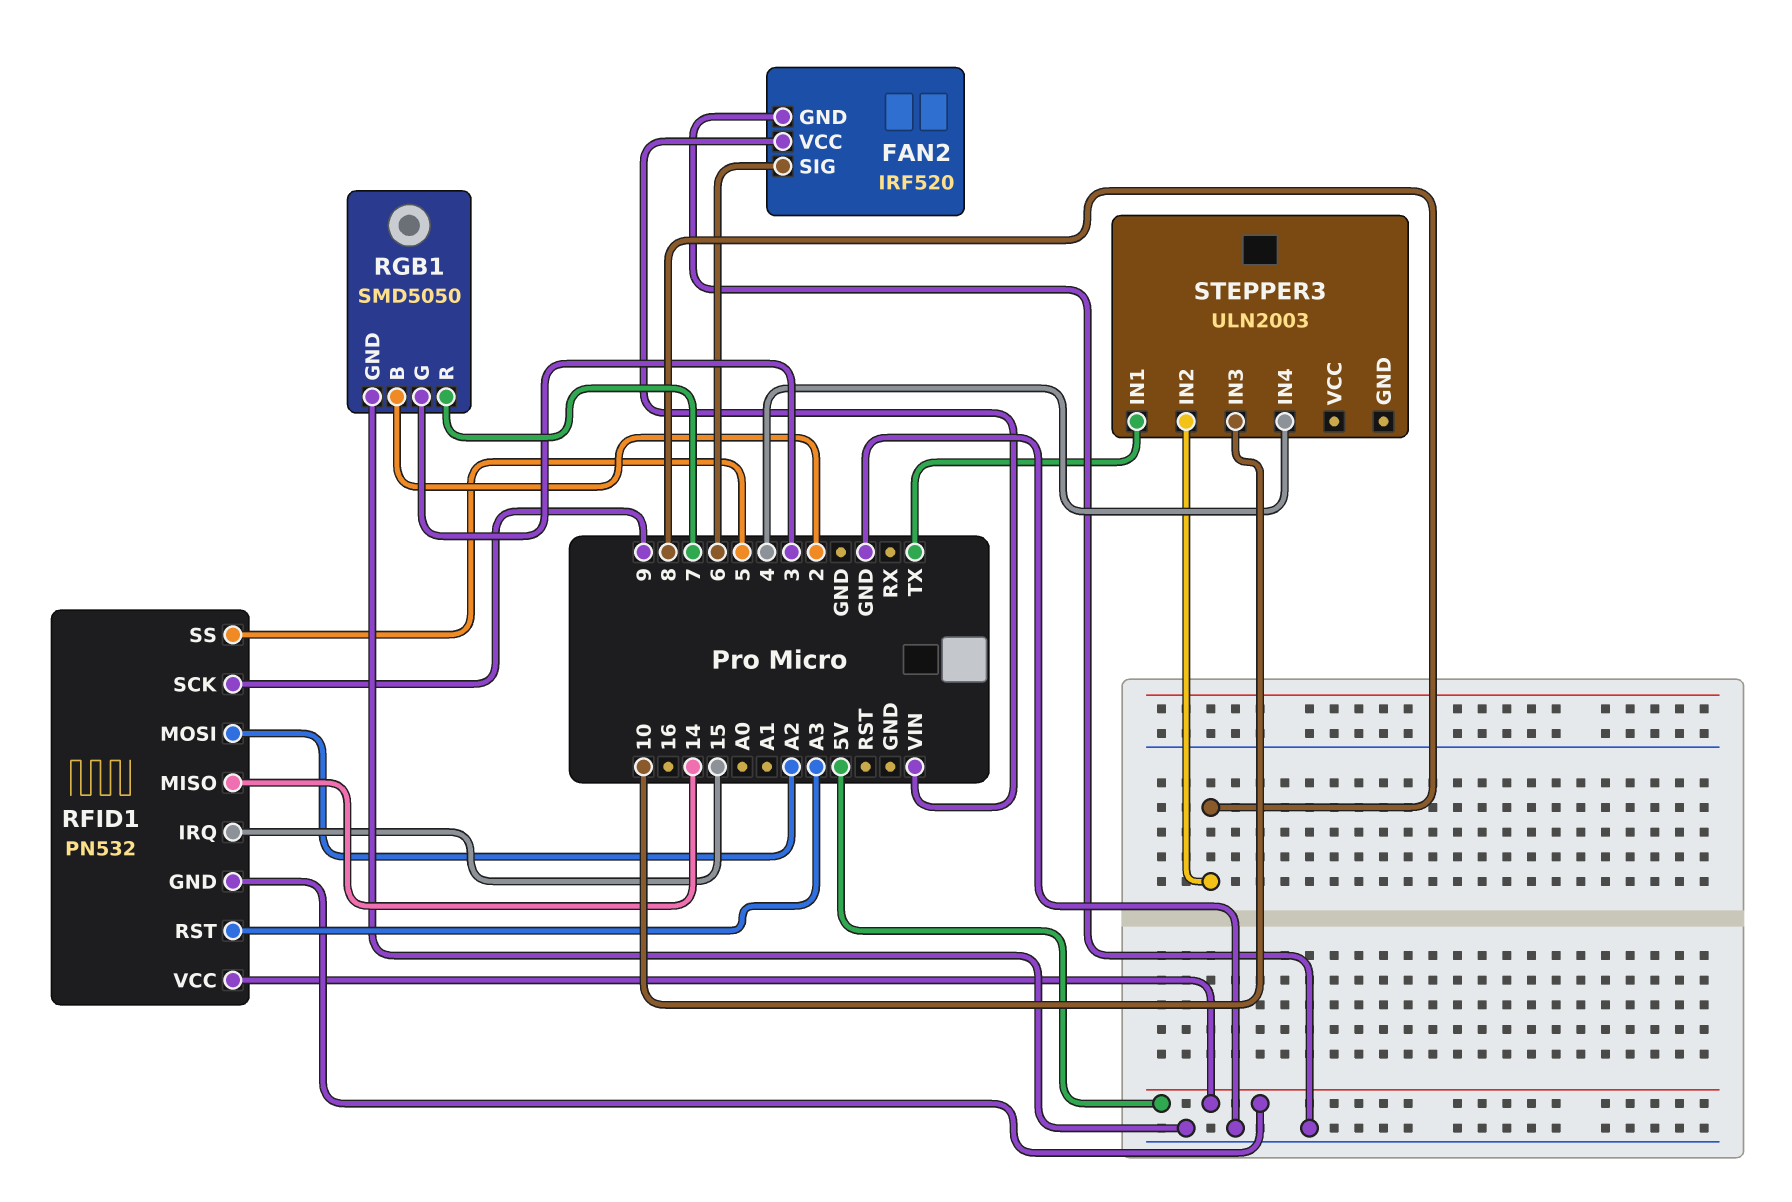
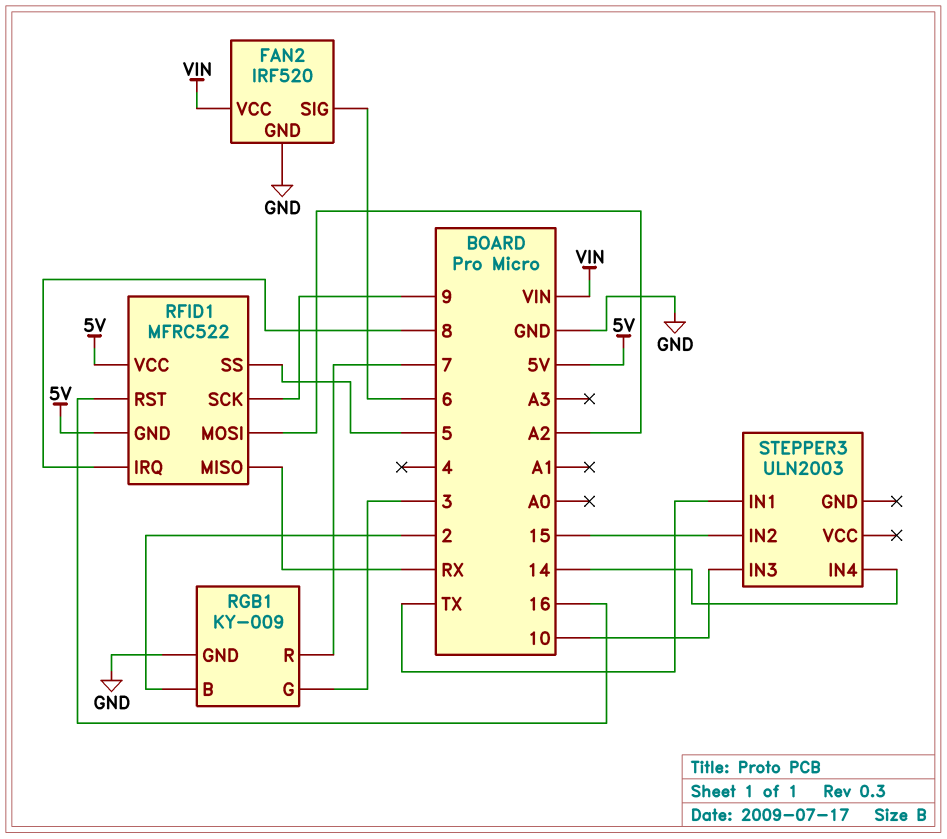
RFID1: PN532 -> MFRC522
RFID1 pin IRQ: 15 -> 8
RFID1 pin MISO: 14 -> RX
RFID1 pin RST: A3 -> 16
RGB1: SMD5050 -> KY-009
STEPPER3 pin IN2: 8 -> 15
STEPPER3 pin IN4: 4 -> 14

